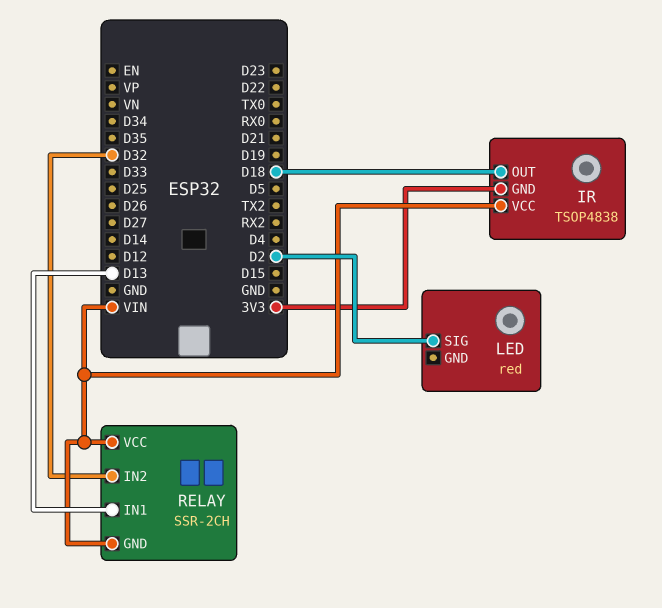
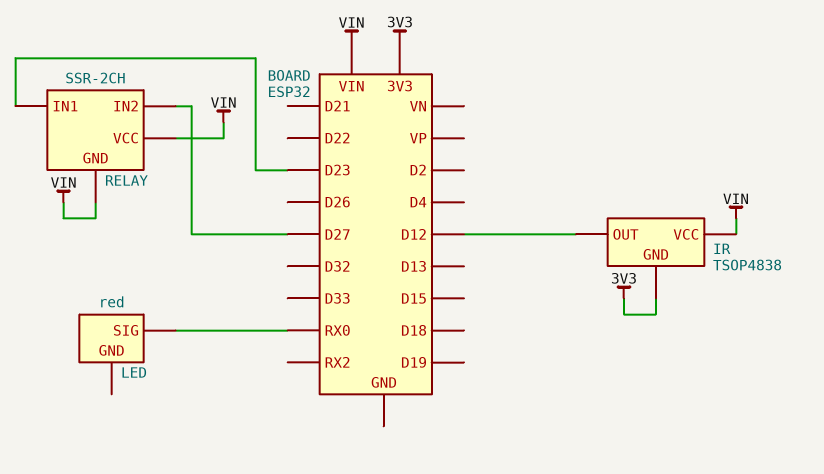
IR pin OUT: D18 -> D12
LED pin SIG: D2 -> RX0
RELAY pin IN1: D13 -> D23
RELAY pin IN2: D32 -> D27

